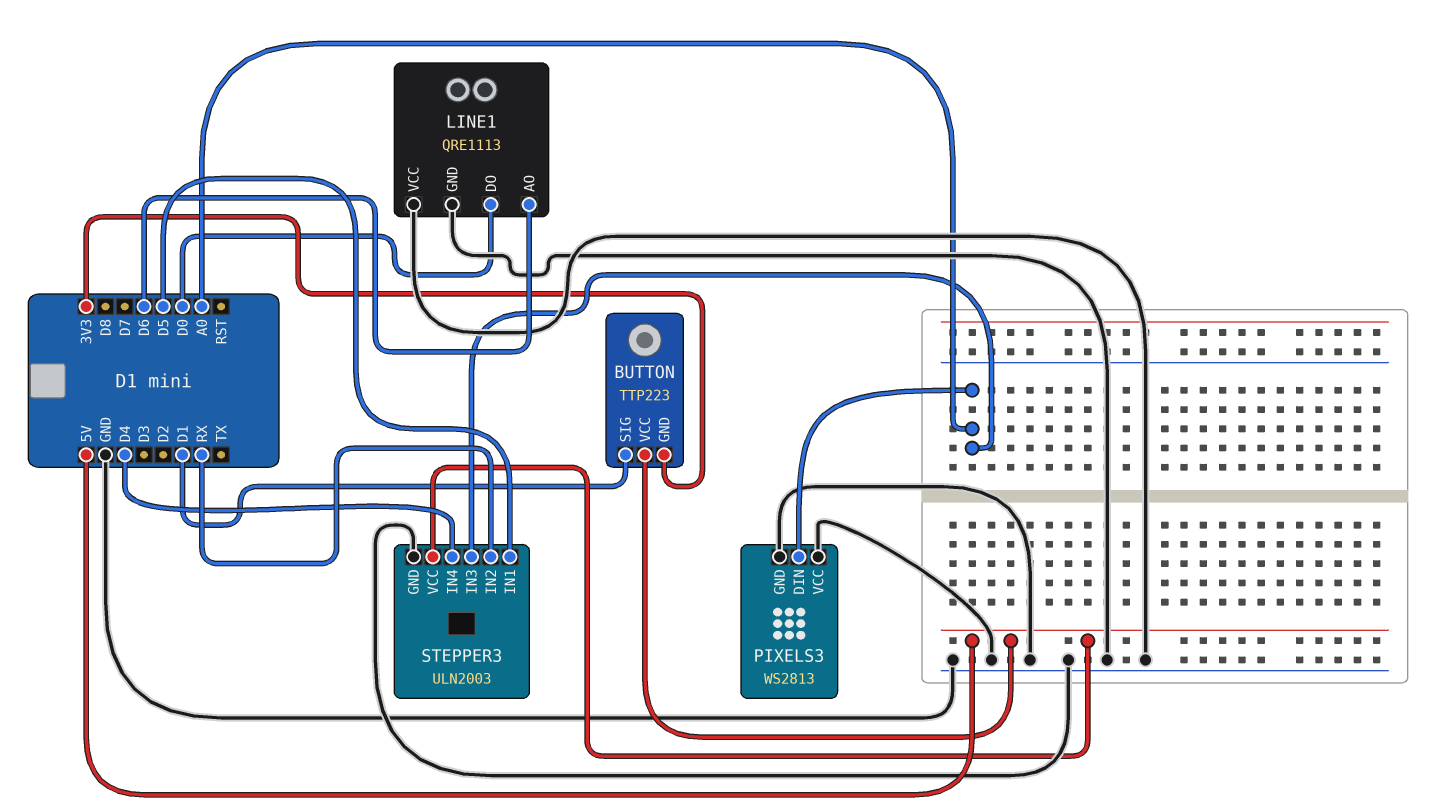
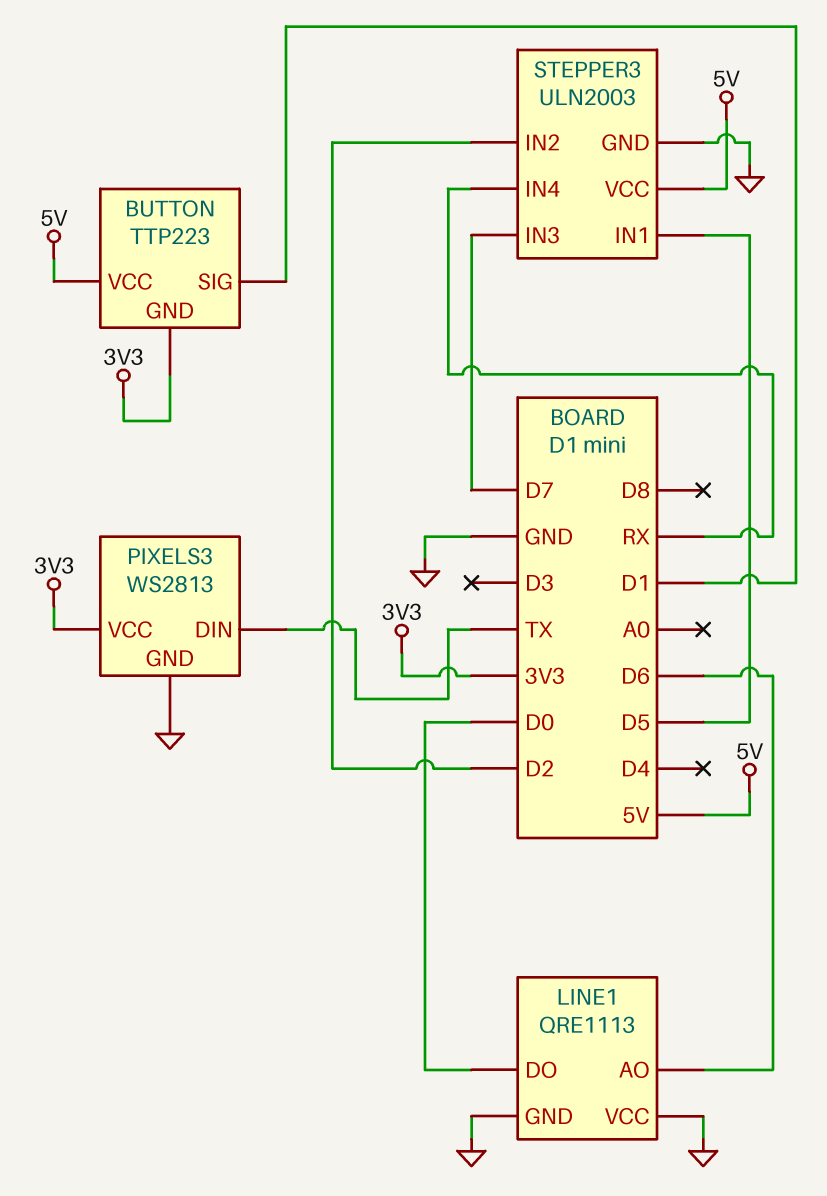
PIXELS3 pin DIN: A0 -> TX
PIXELS3 pin VCC: GND -> 3V3
STEPPER3 pin IN2: RX -> D2
STEPPER3 pin IN3: A0 -> D7
STEPPER3 pin IN4: D4 -> RX

